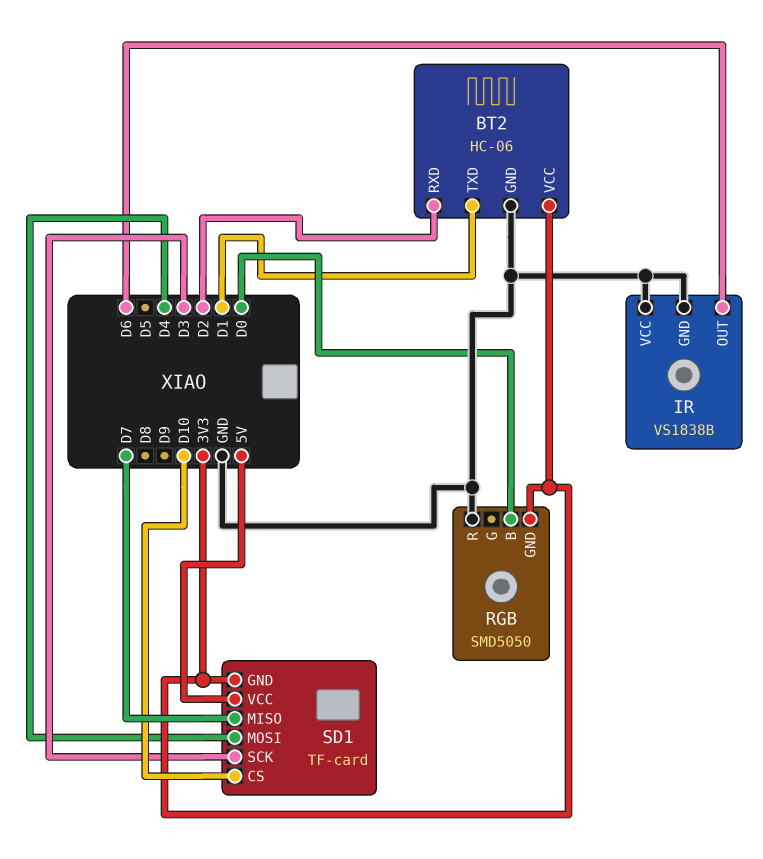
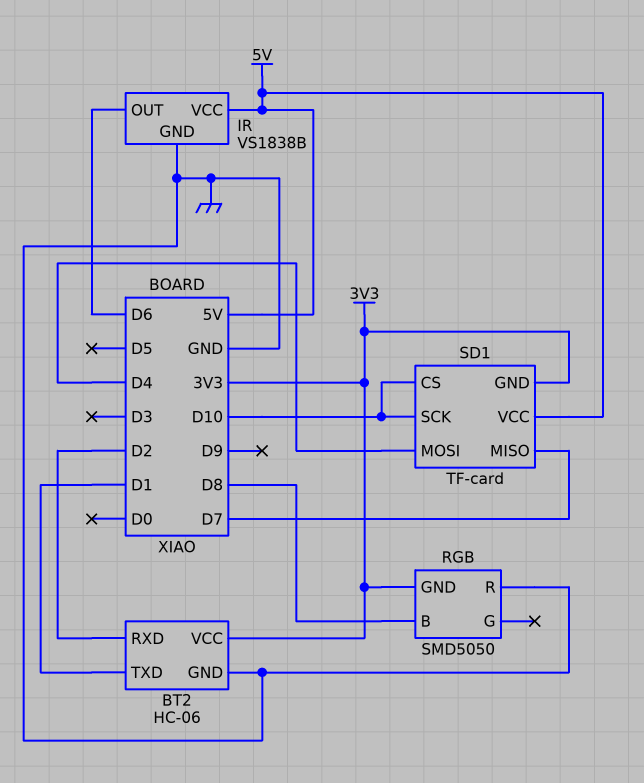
IR pin VCC: GND -> 5V
RGB pin B: D0 -> D8
SD1 pin SCK: D3 -> D10

